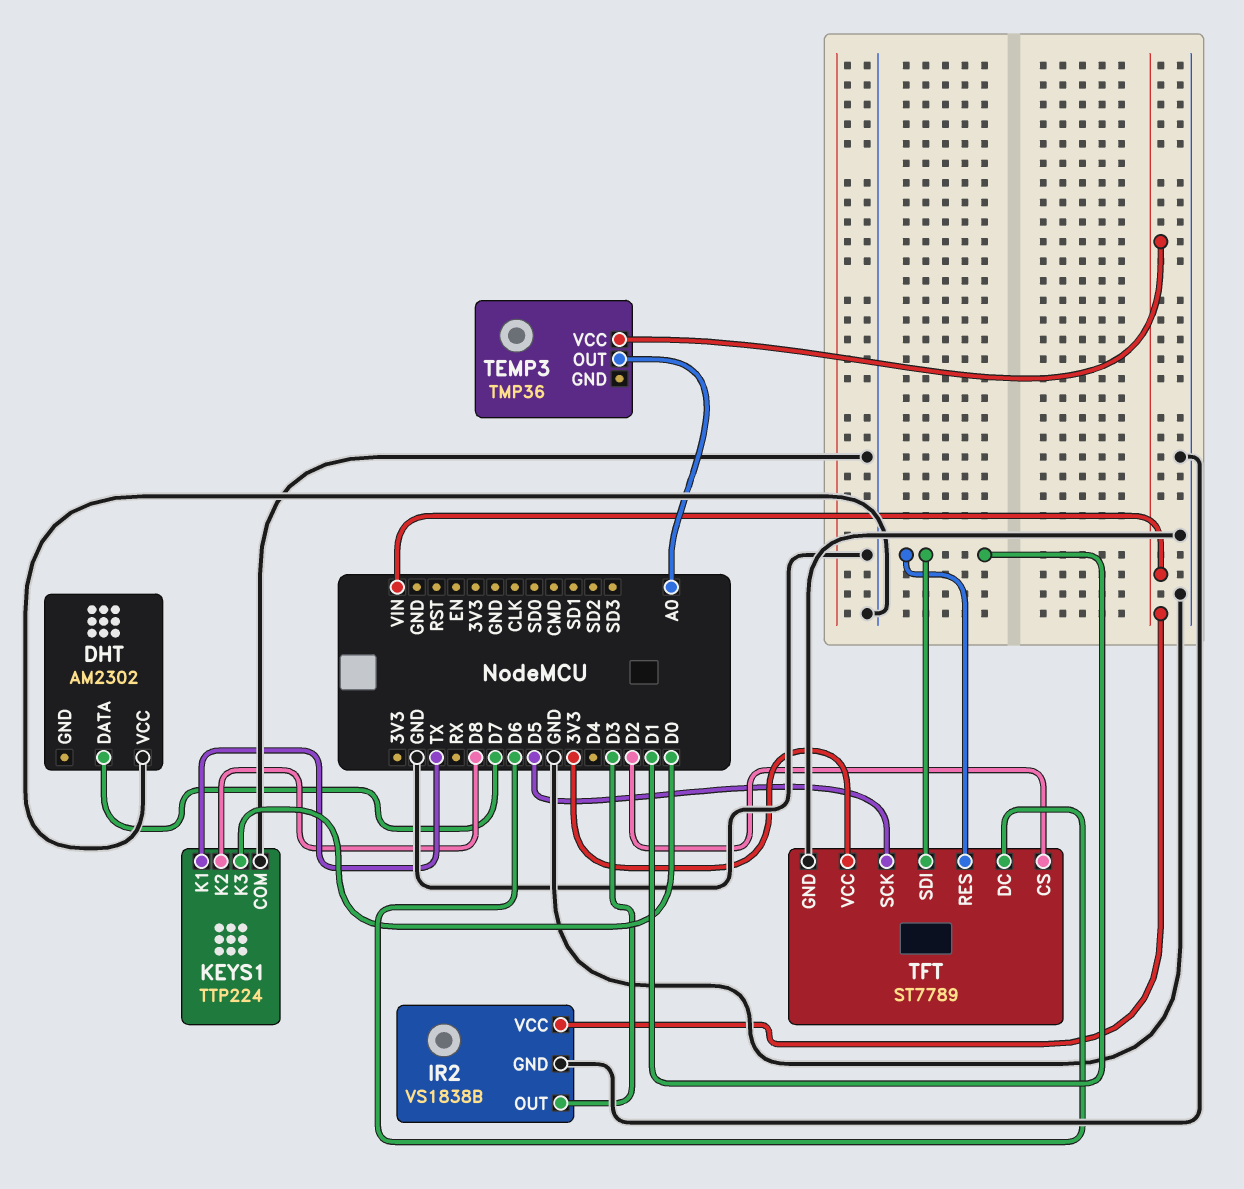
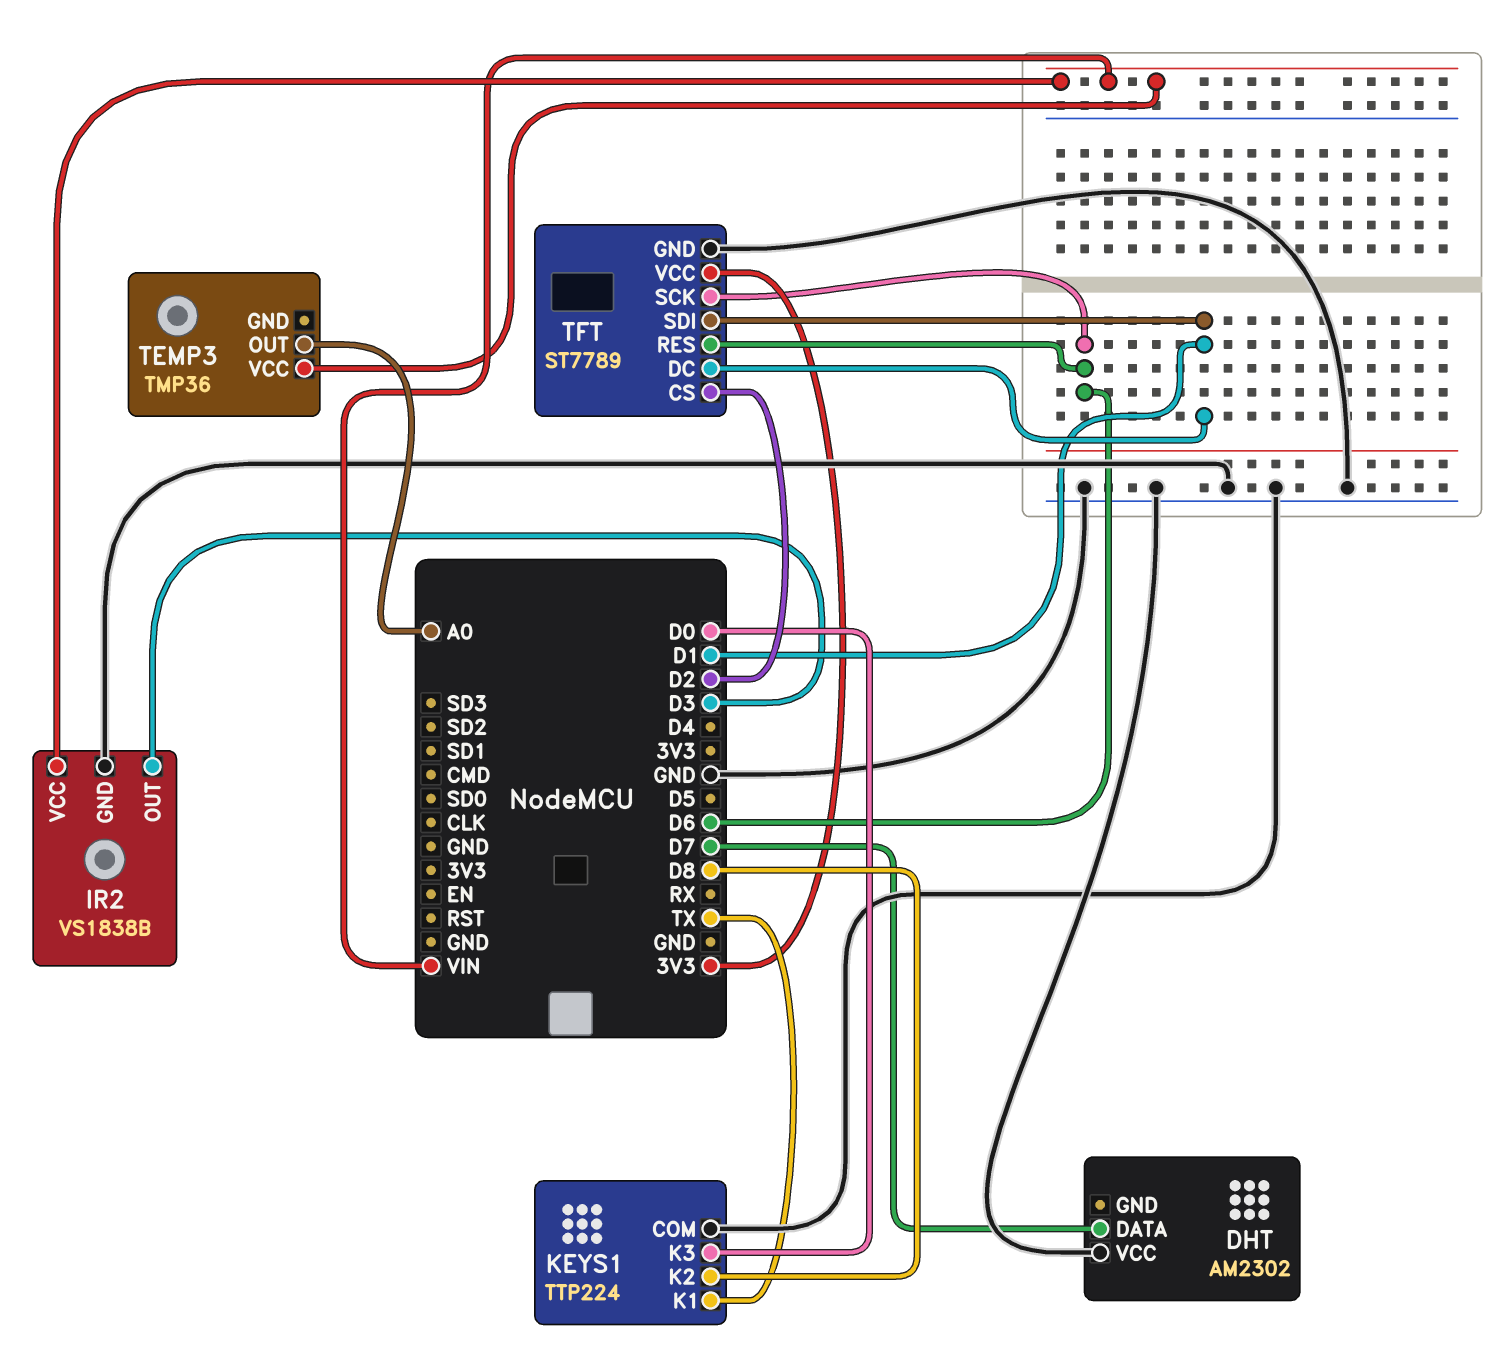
TFT pin DC: D6 -> D1
TFT pin RES: D1 -> D6
TFT pin SCK: D5 -> D6

